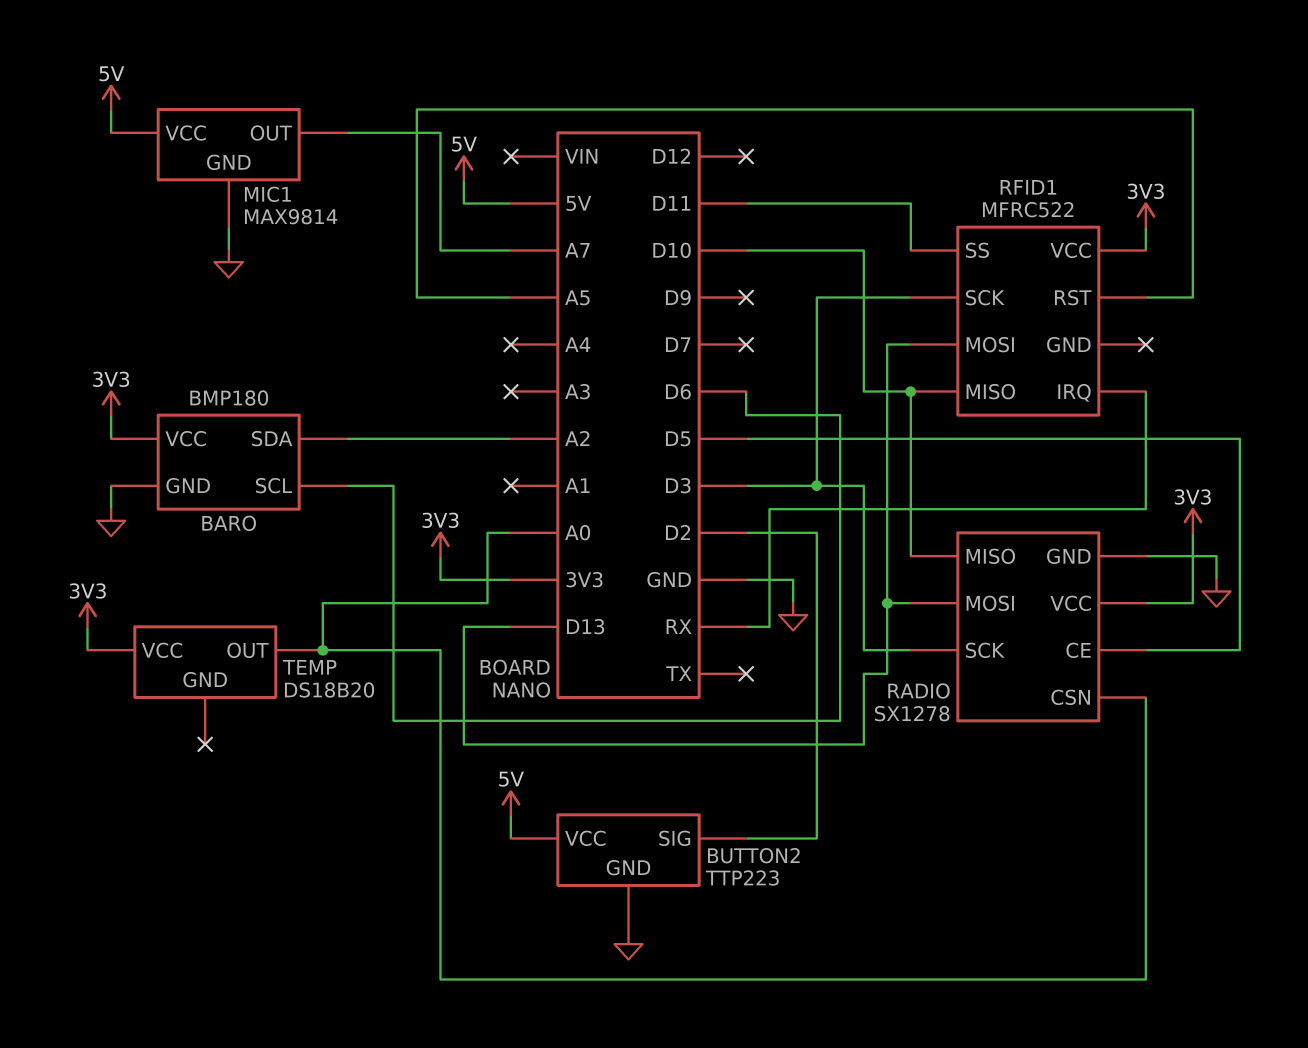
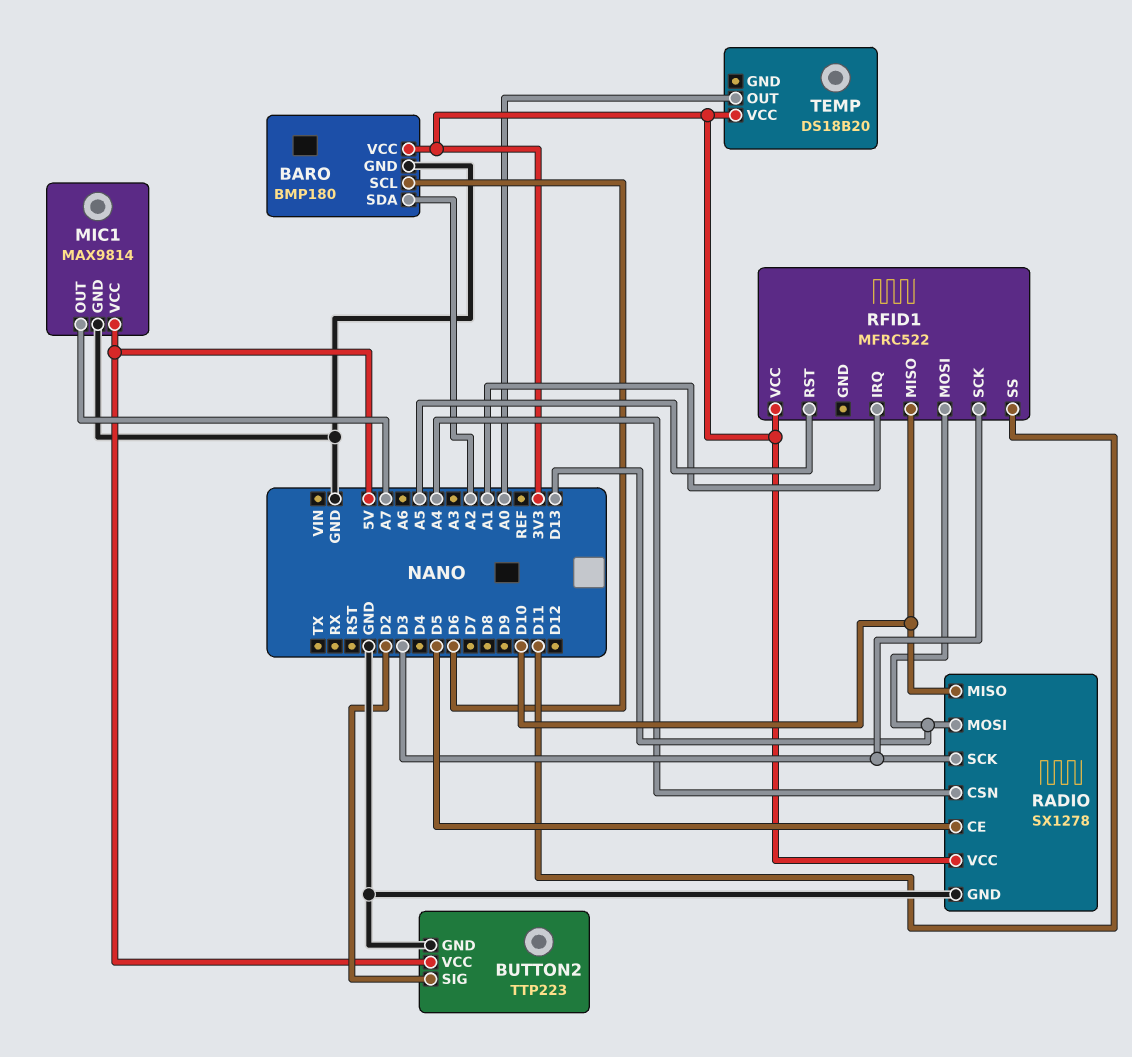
RADIO pin CSN: A0 -> A4
RFID1 pin IRQ: RX -> A1

